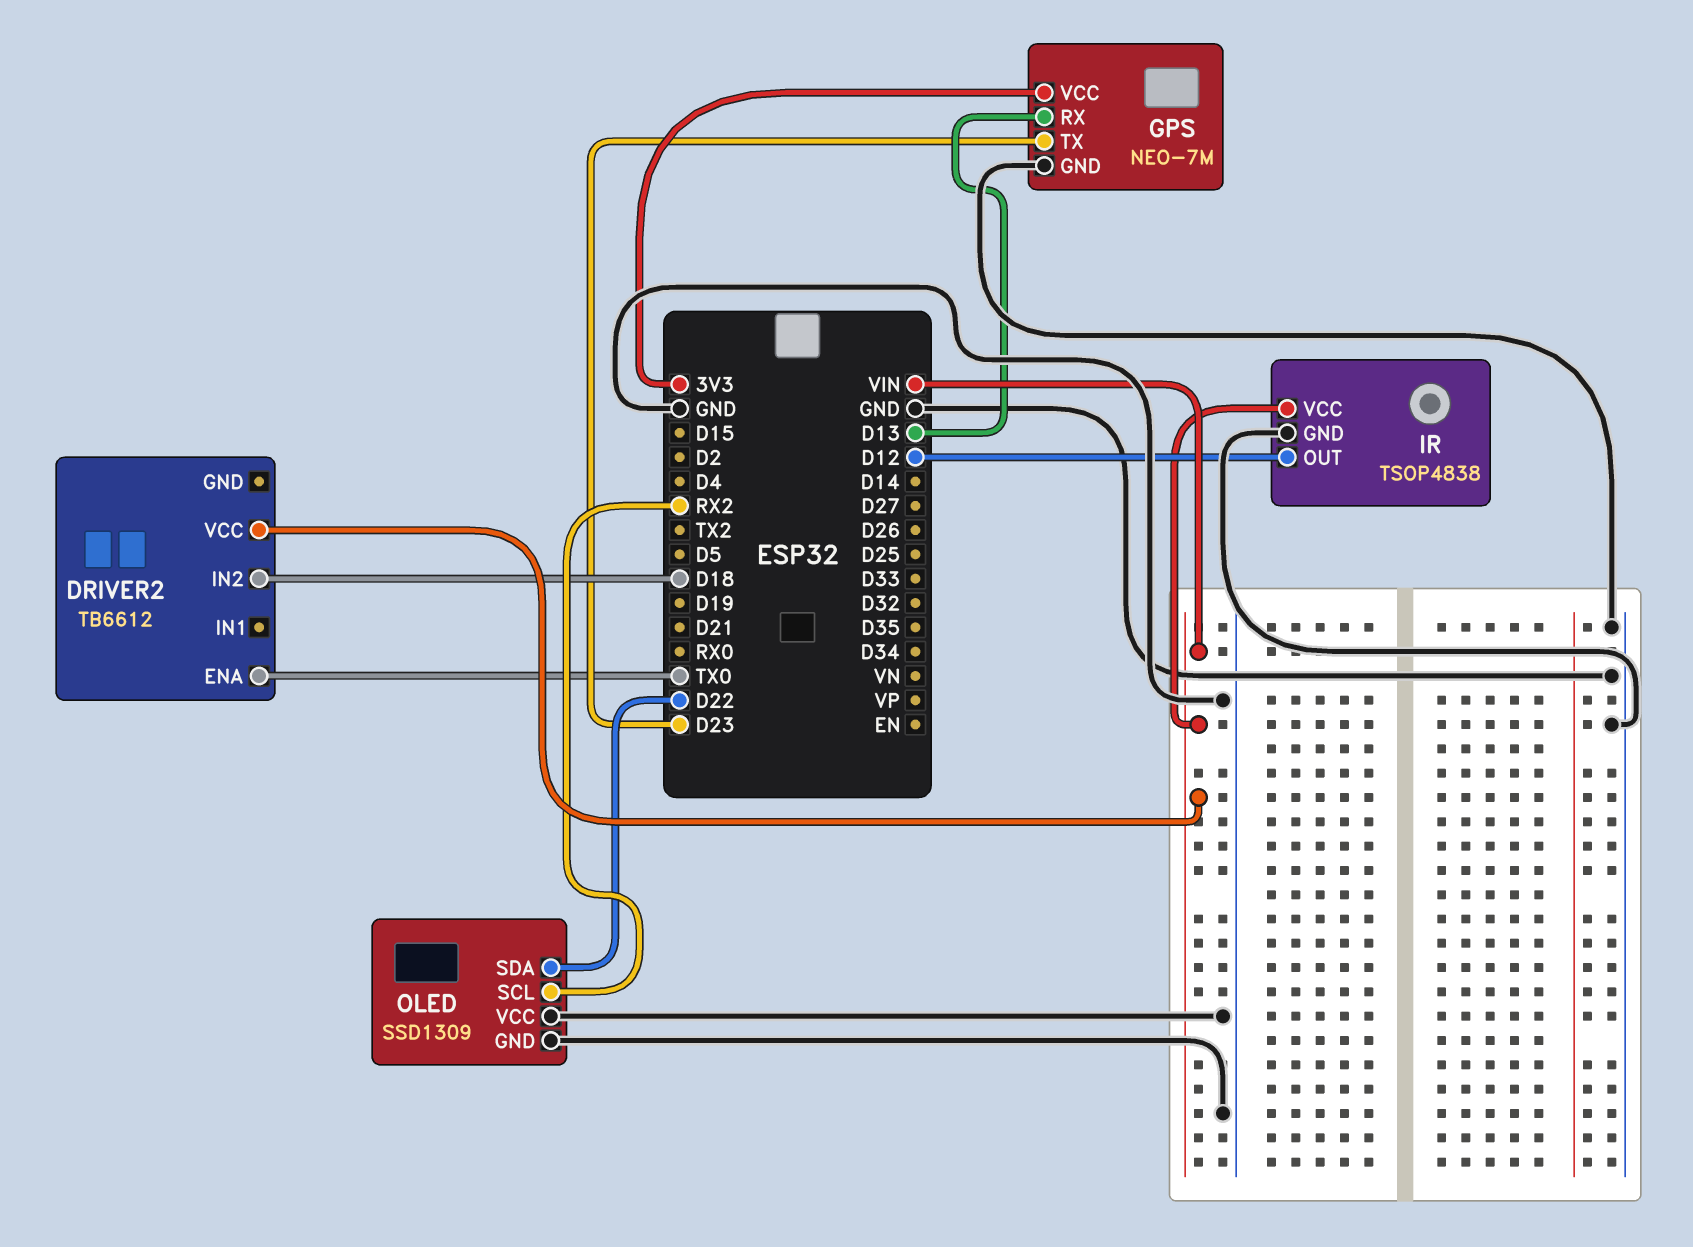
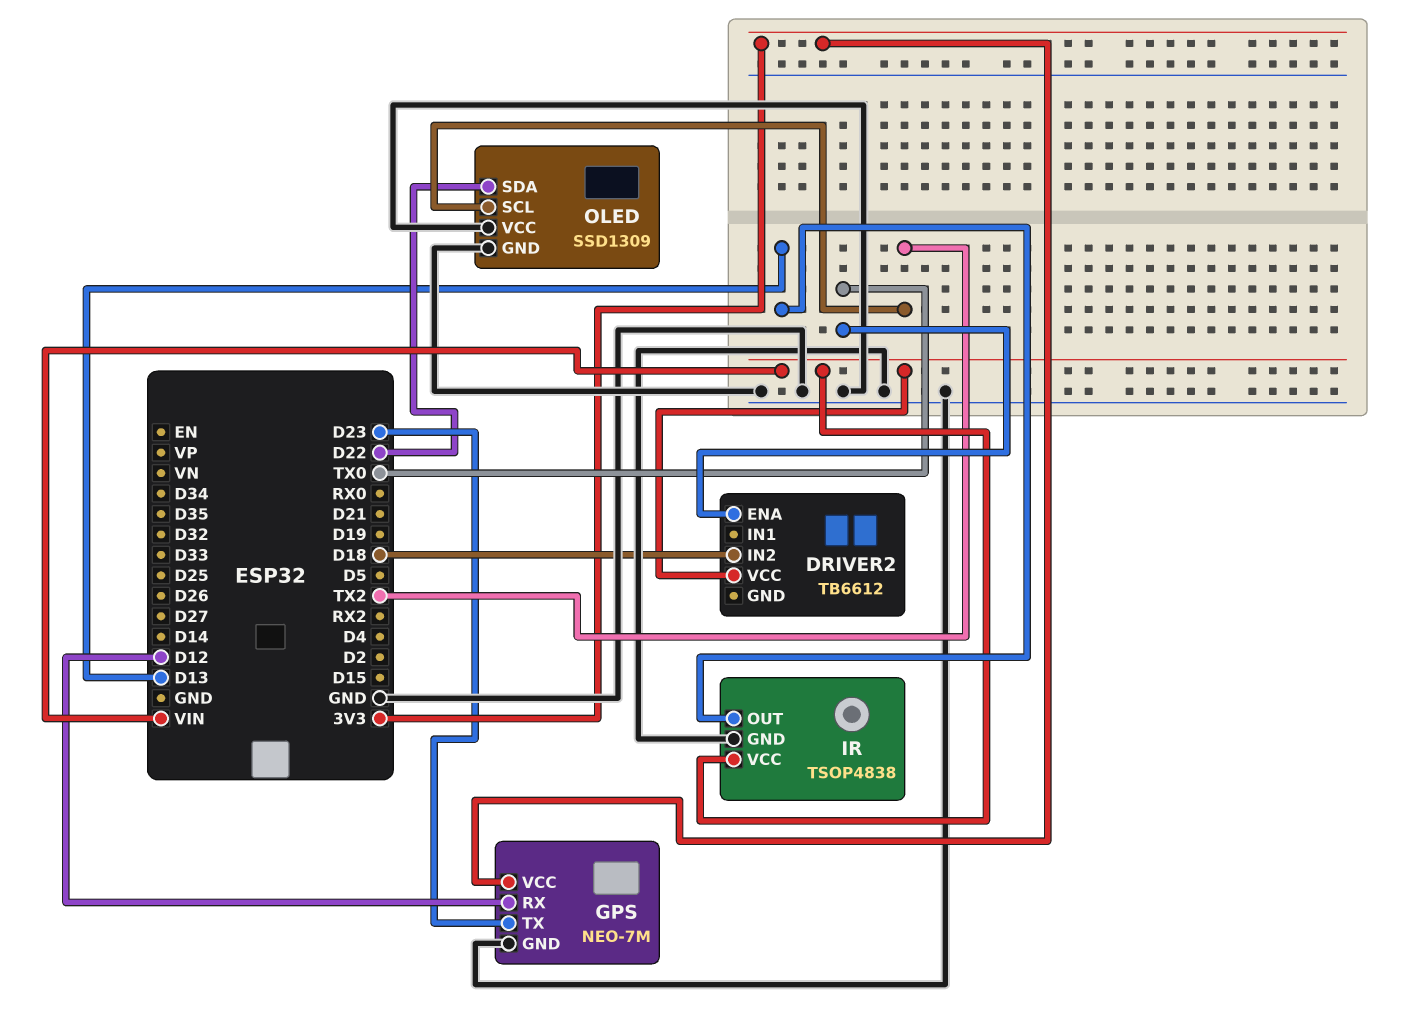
GPS pin RX: D13 -> D12
IR pin OUT: D12 -> D13
OLED pin SCL: RX2 -> TX2

